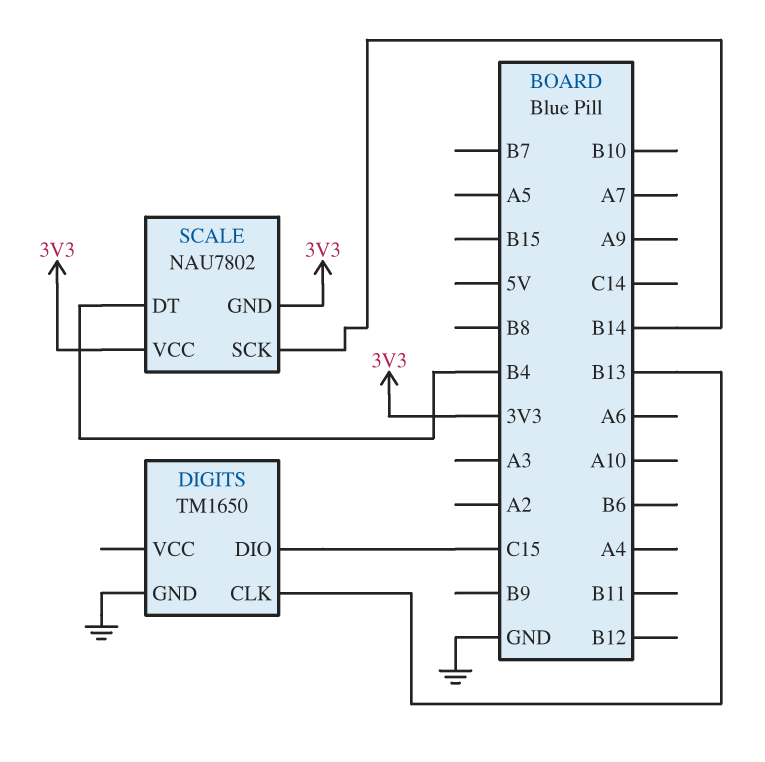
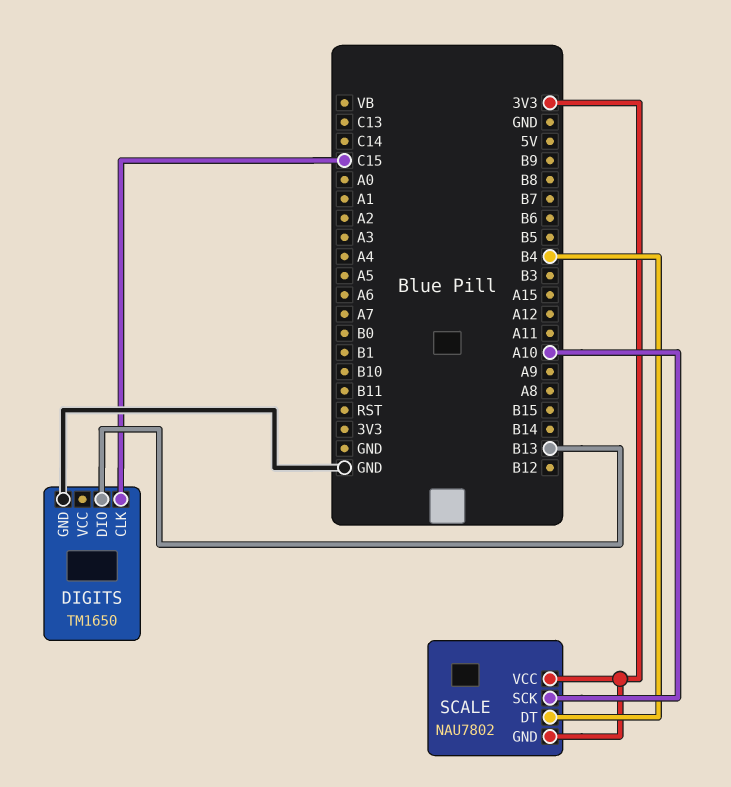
DIGITS pin CLK: B13 -> C15
DIGITS pin DIO: C15 -> B13
SCALE pin SCK: B14 -> A10

